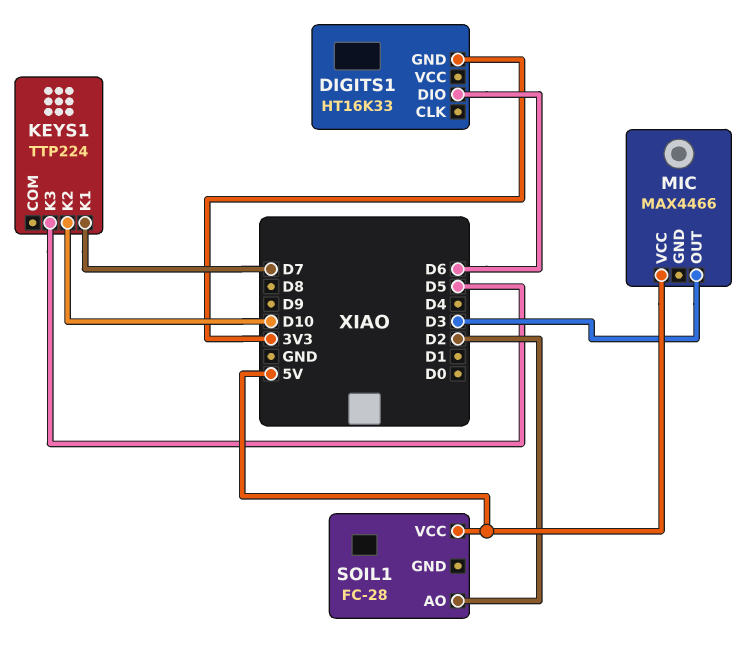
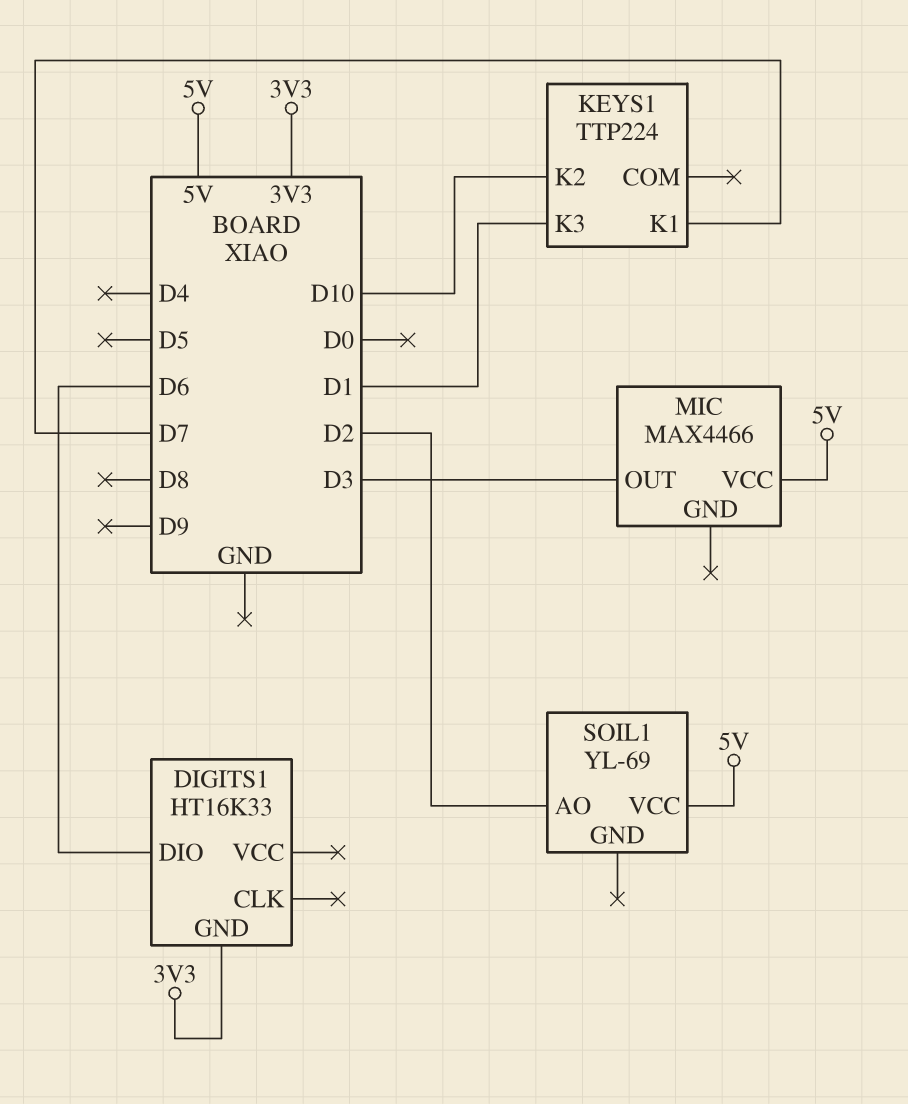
KEYS1 pin K3: D5 -> D1
SOIL1: FC-28 -> YL-69

